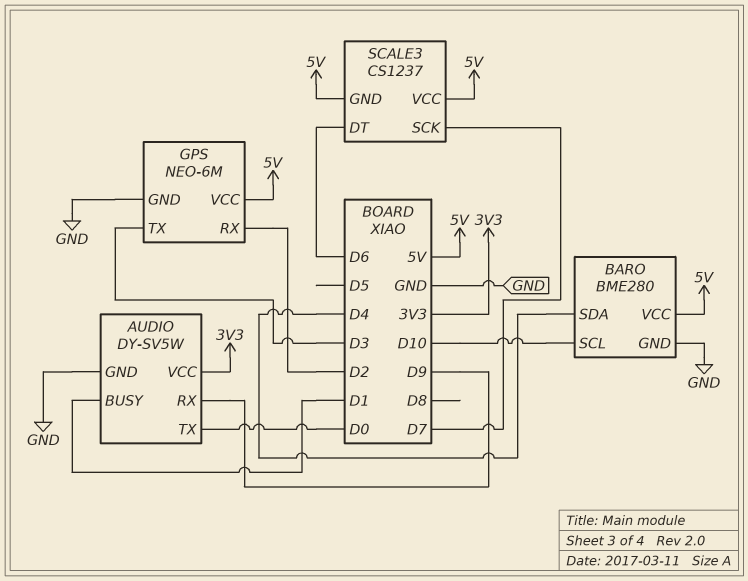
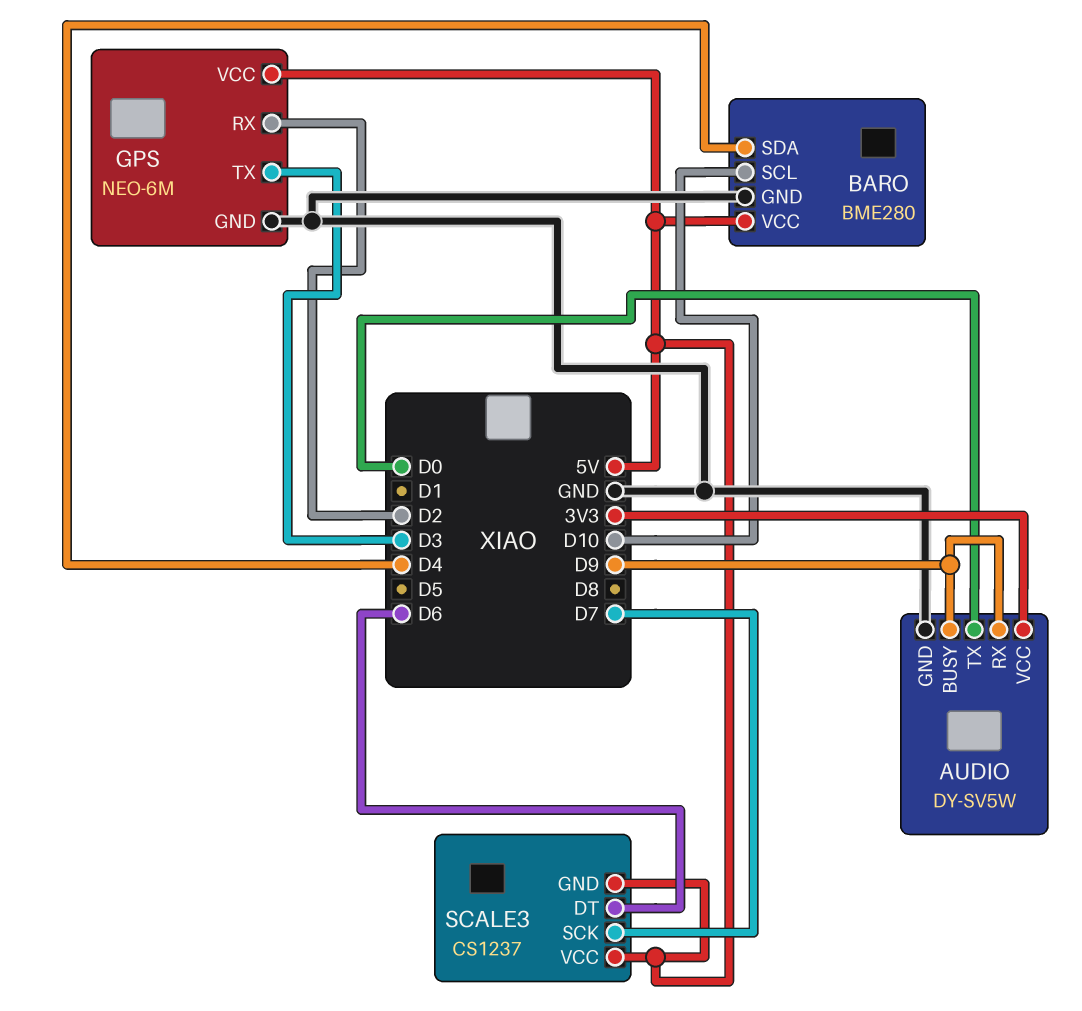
AUDIO pin BUSY: D1 -> D9

